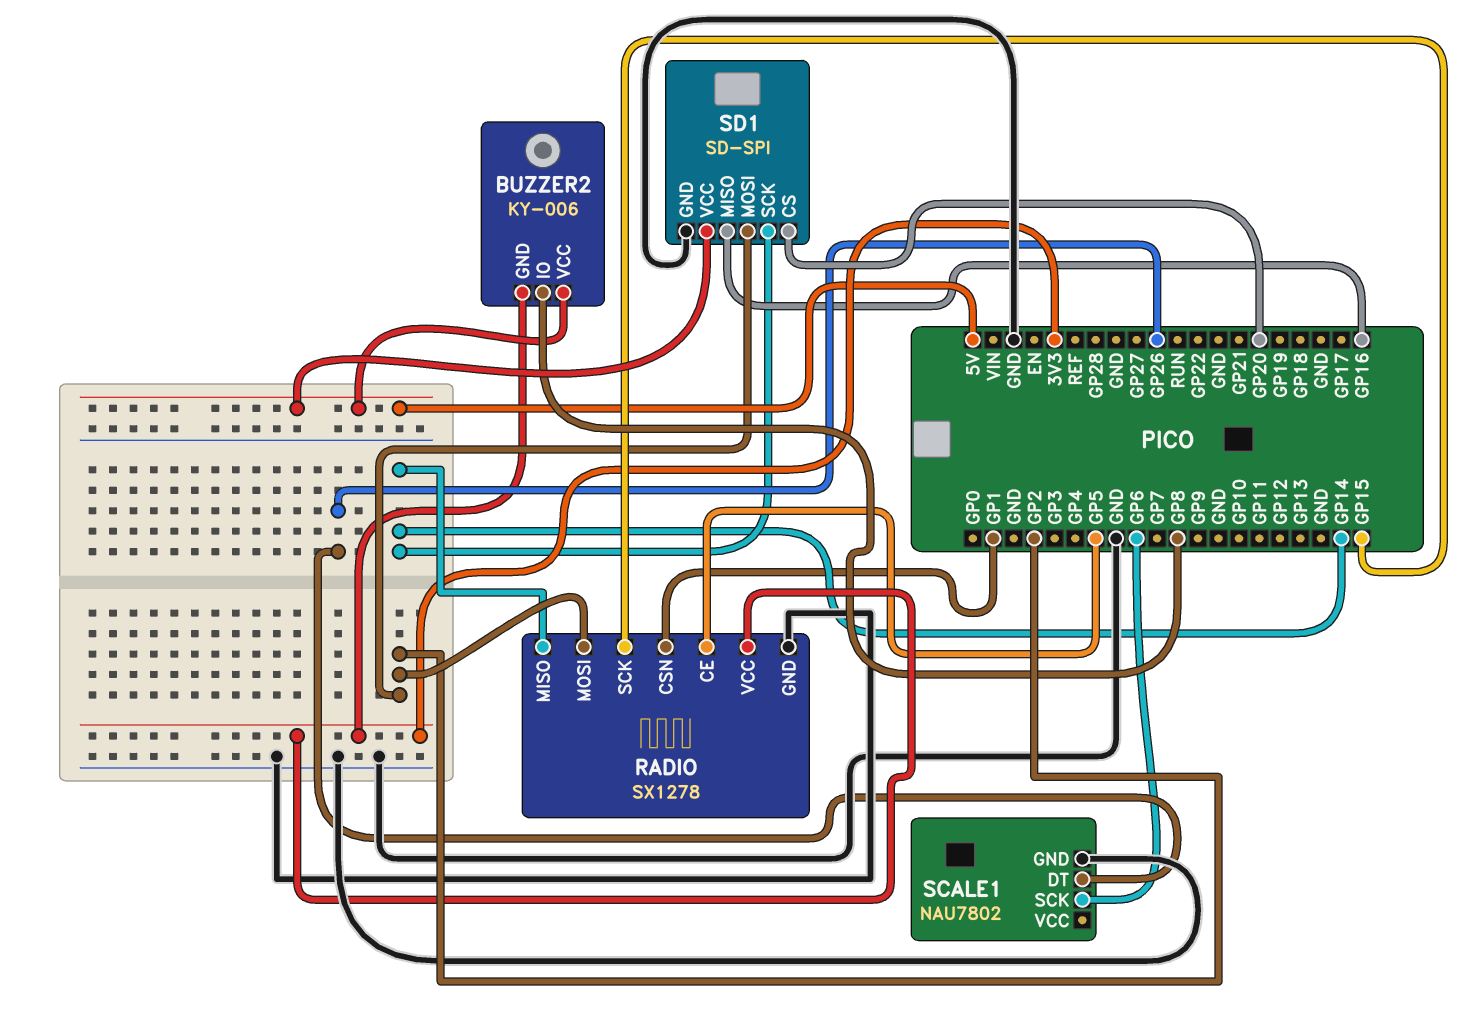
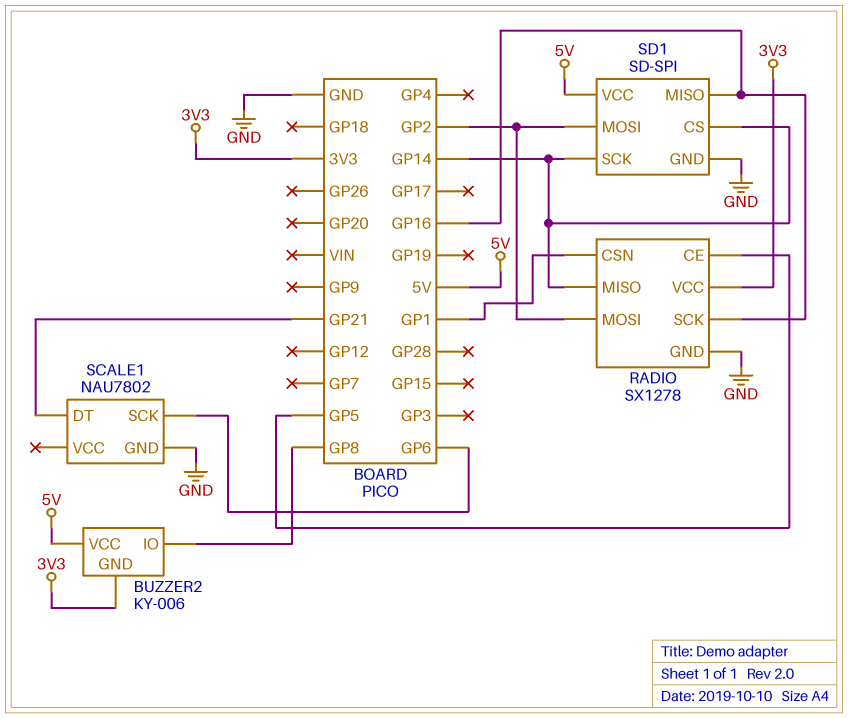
RADIO pin SCK: GP15 -> GP16
SCALE1 pin DT: GP26 -> GP21
SD1 pin CS: GP20 -> GP14

